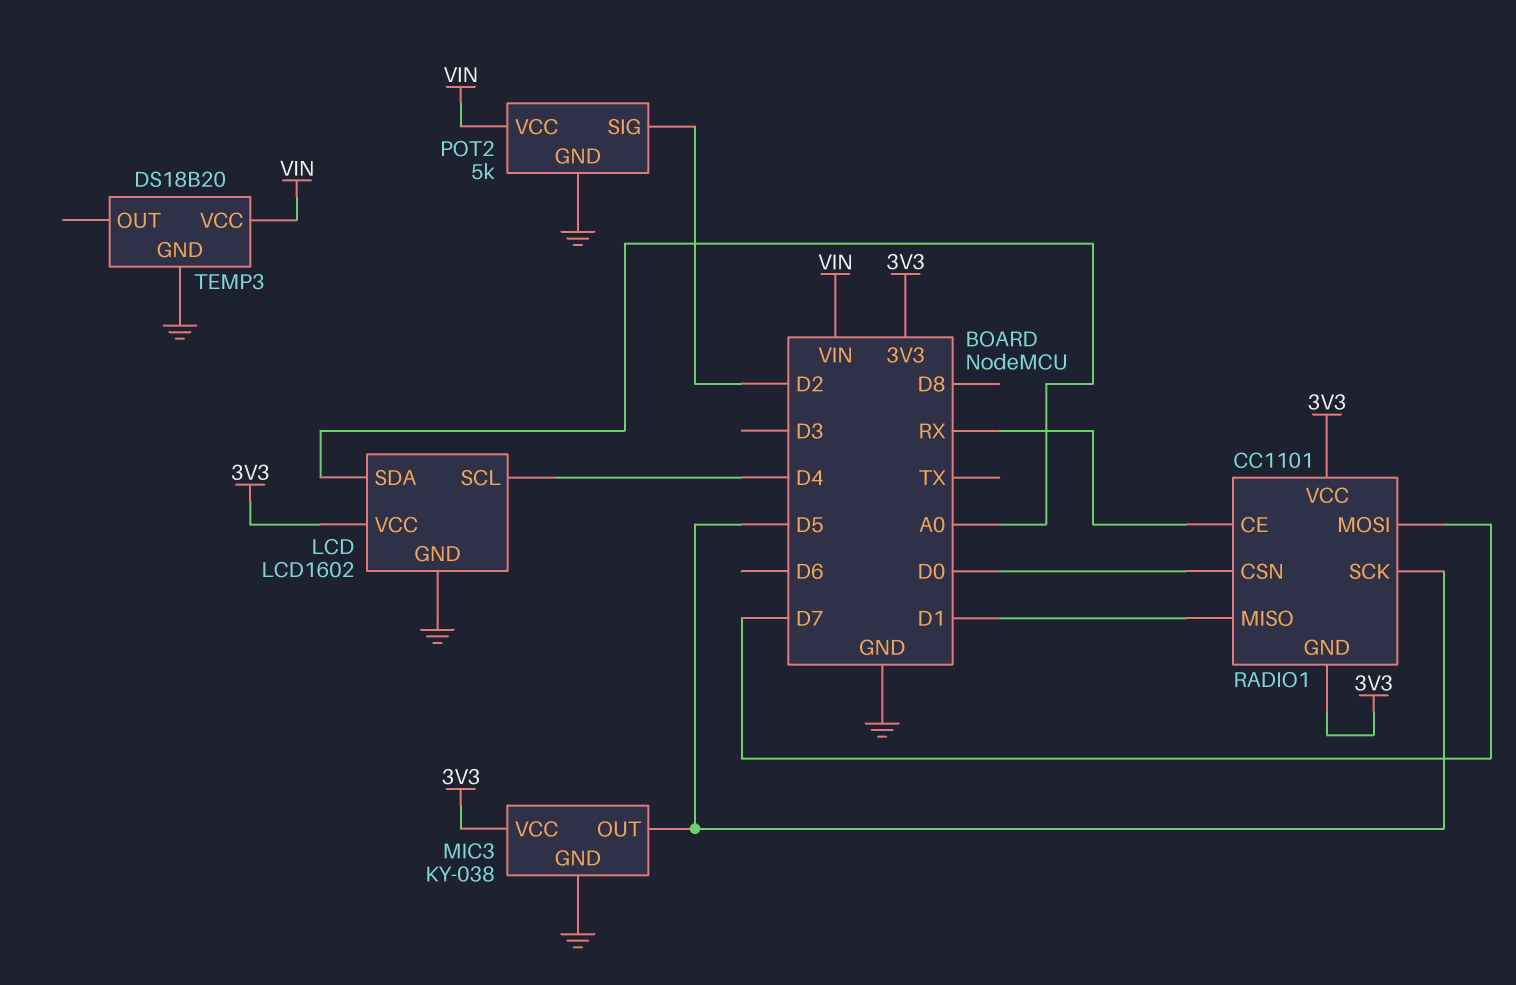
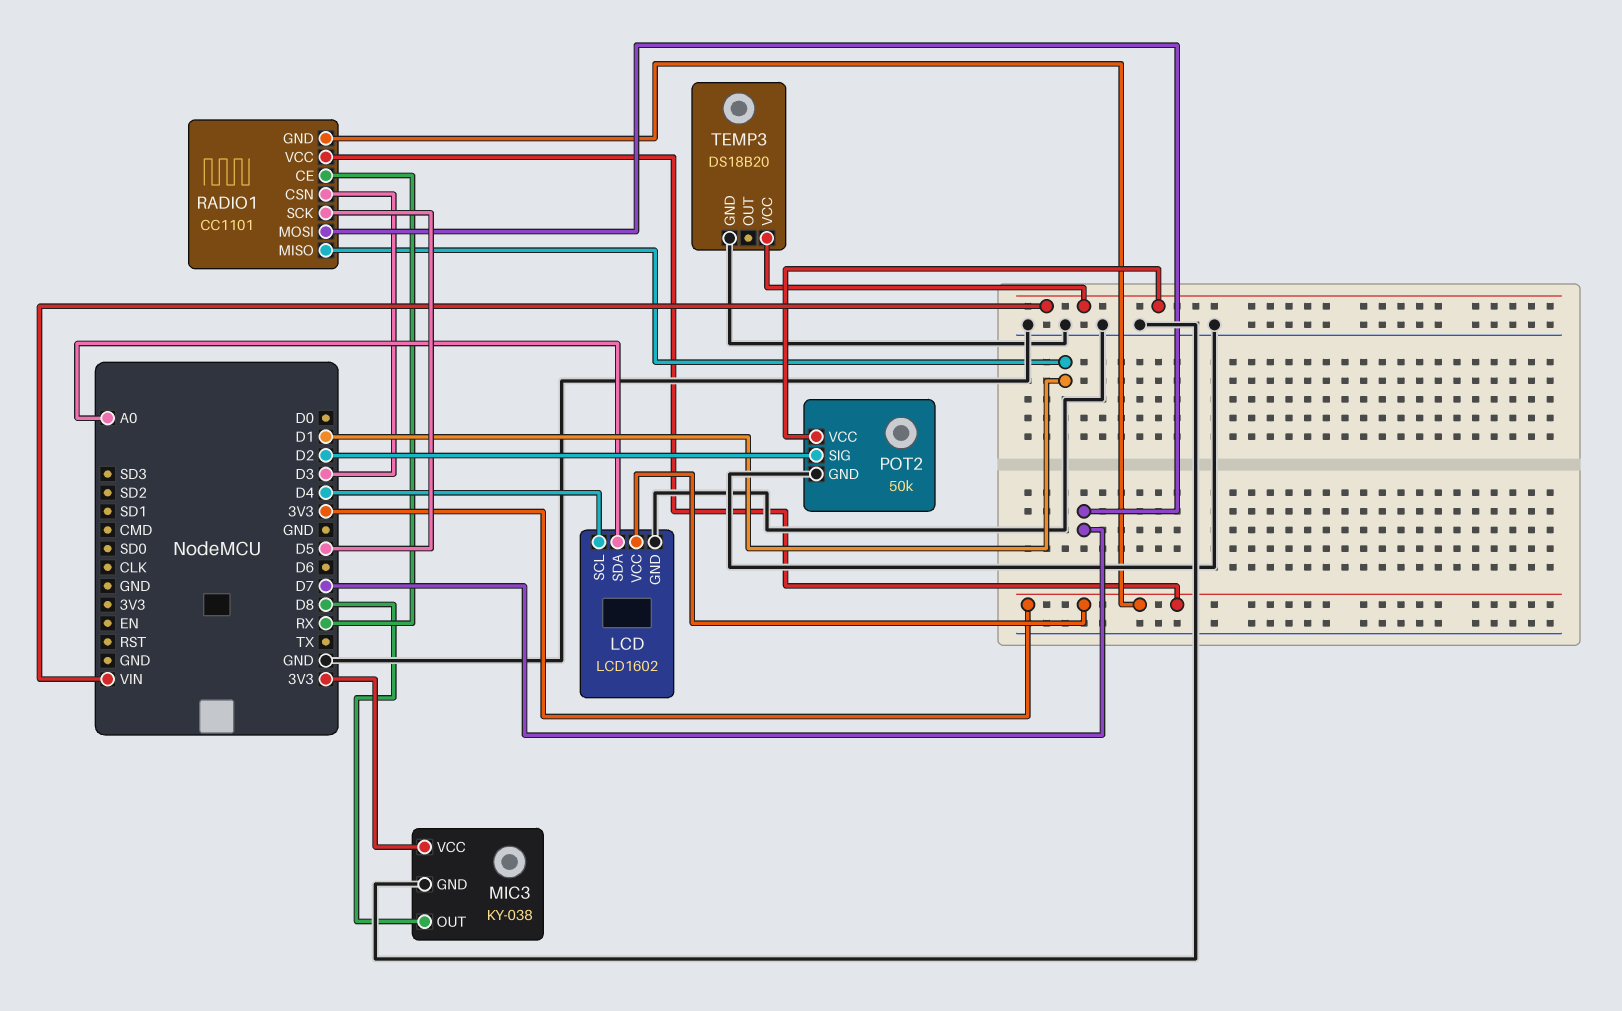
MIC3 pin OUT: D5 -> D8
POT2: 5k -> 50k
RADIO1 pin CSN: D0 -> D3

